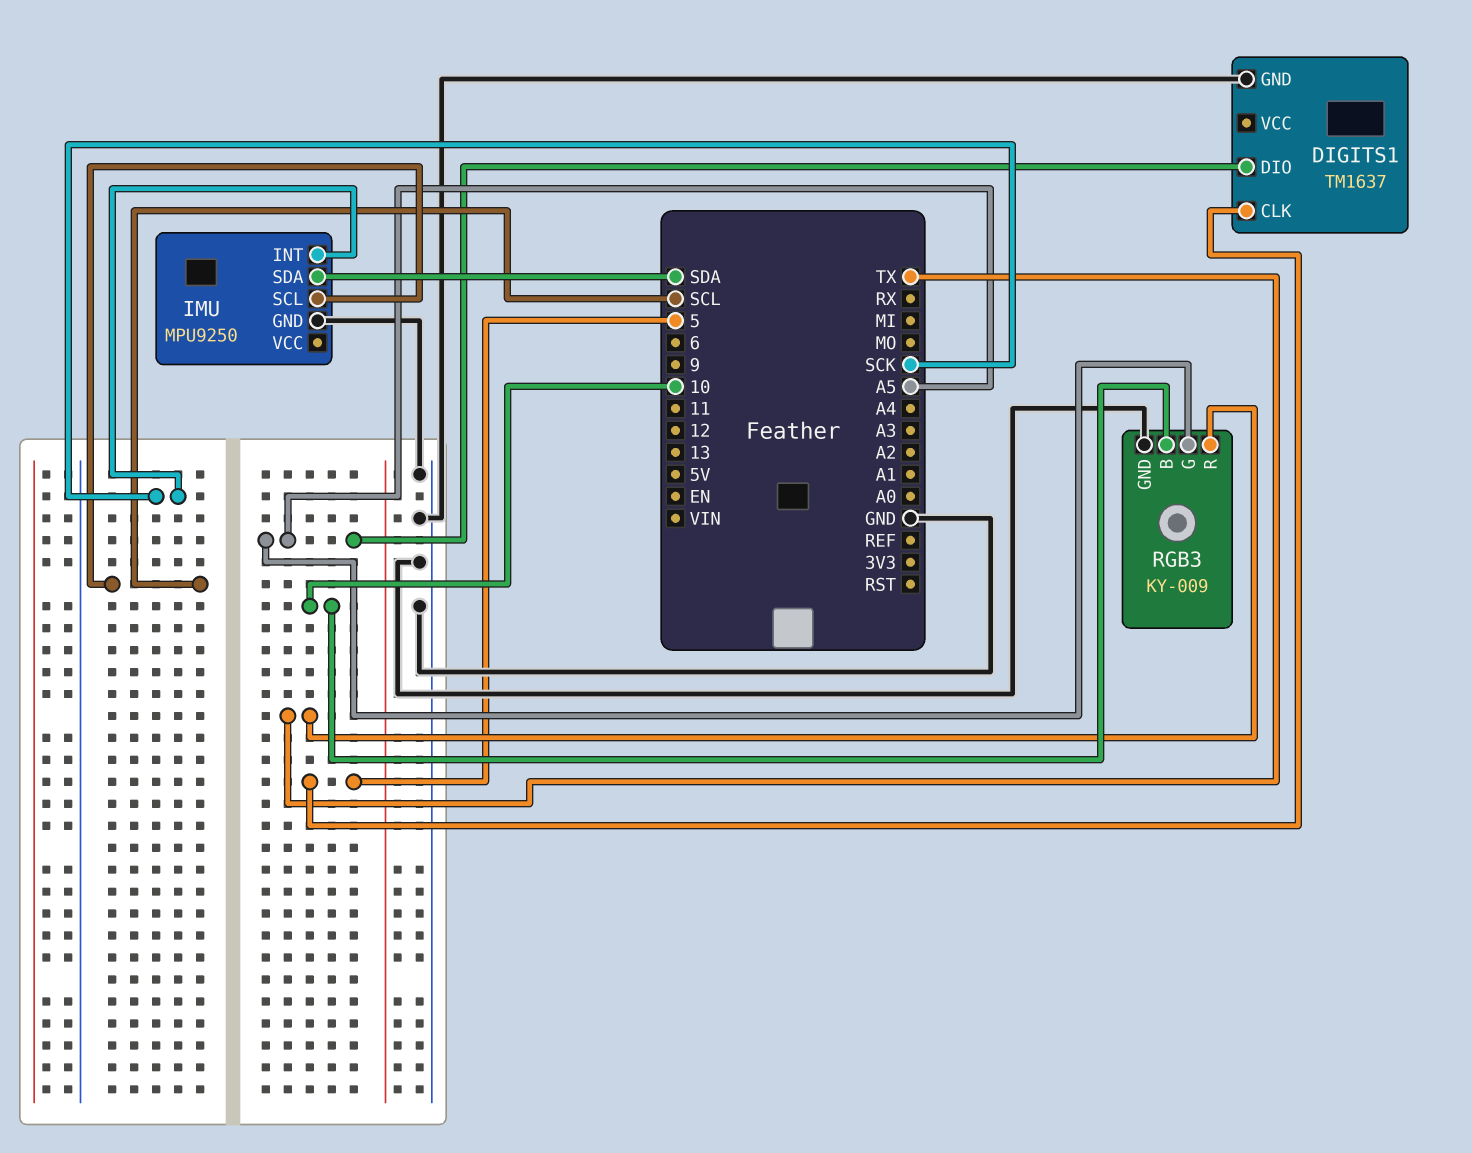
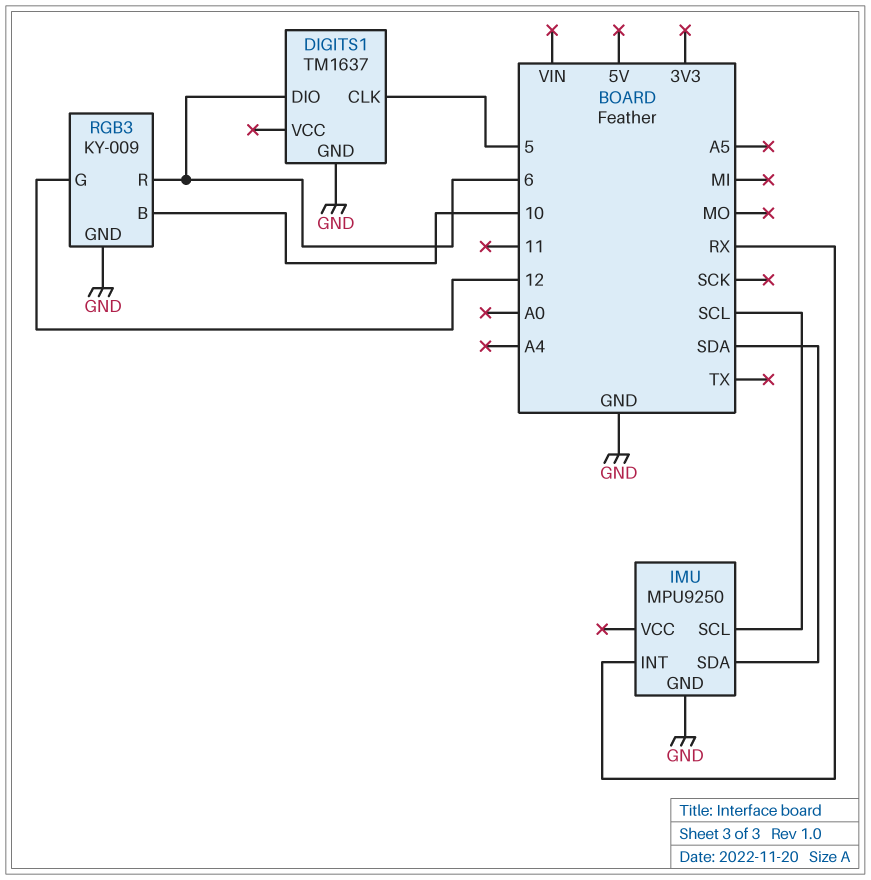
DIGITS1 pin DIO: A5 -> 6
IMU pin INT: SCK -> RX
RGB3 pin G: A5 -> 12
RGB3 pin R: TX -> 6

